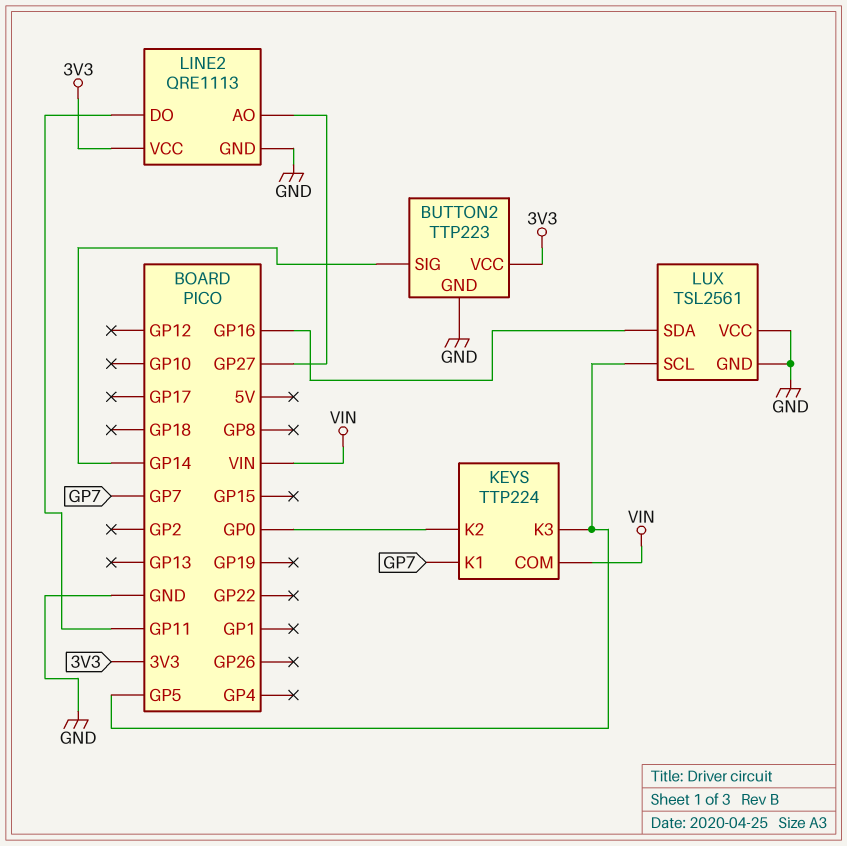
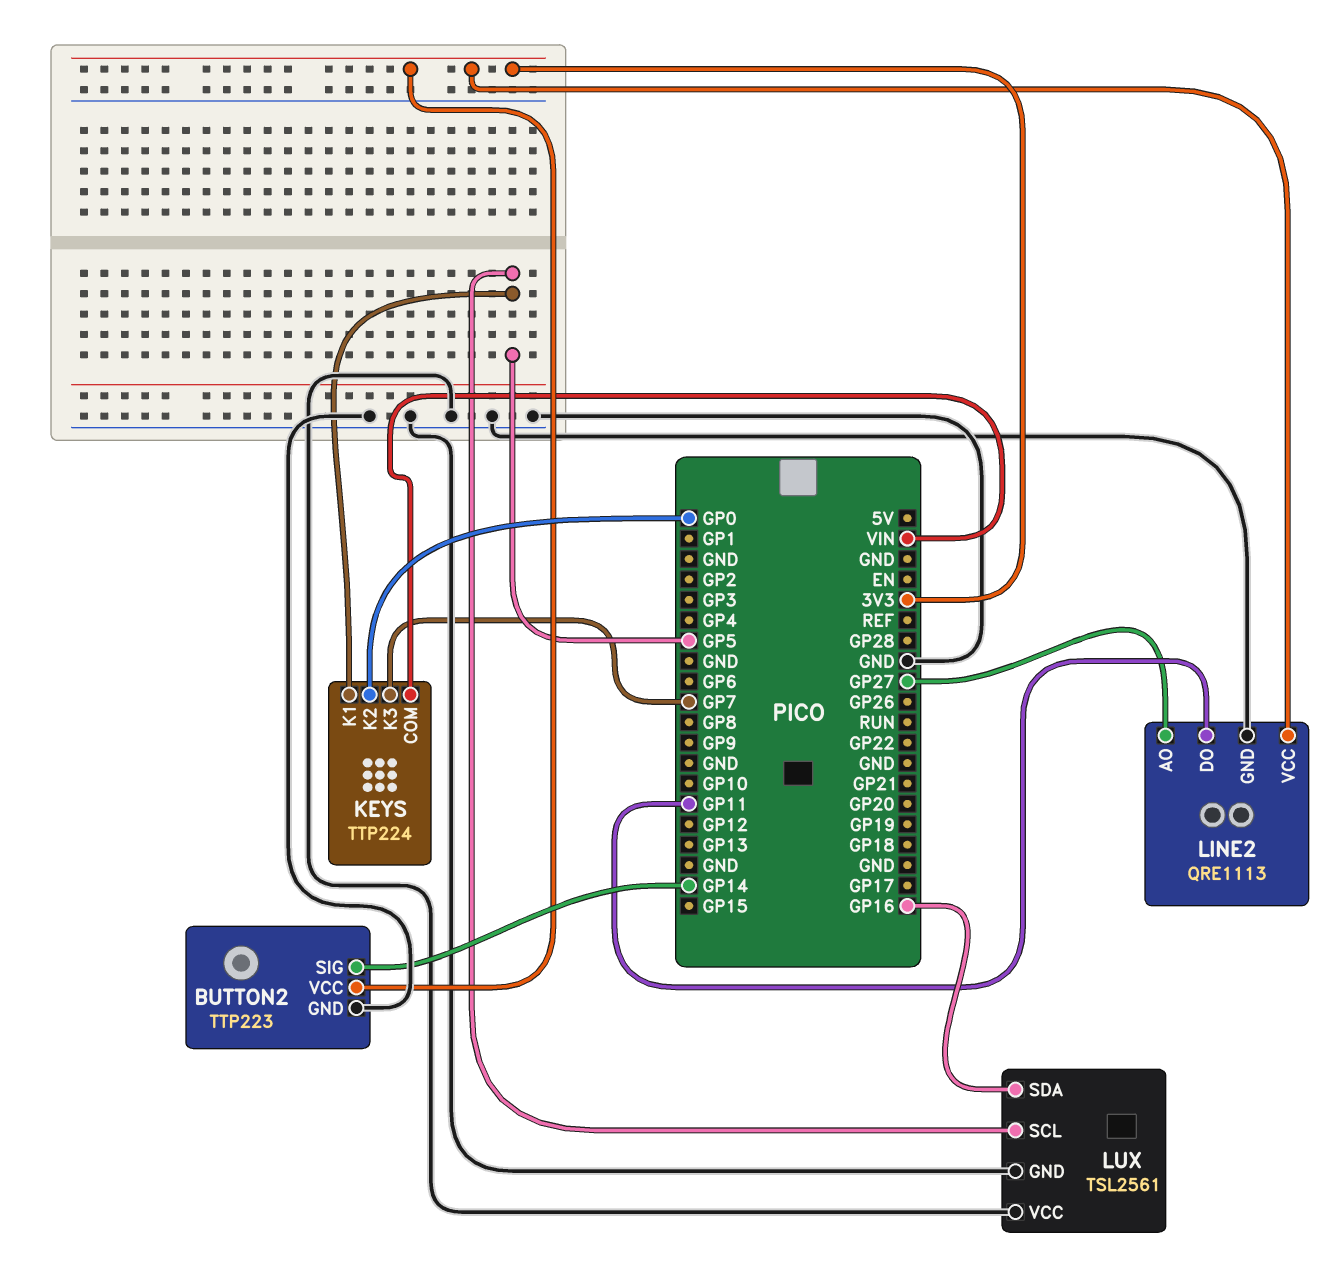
KEYS pin K1: GP7 -> GP5
KEYS pin K3: GP5 -> GP7

